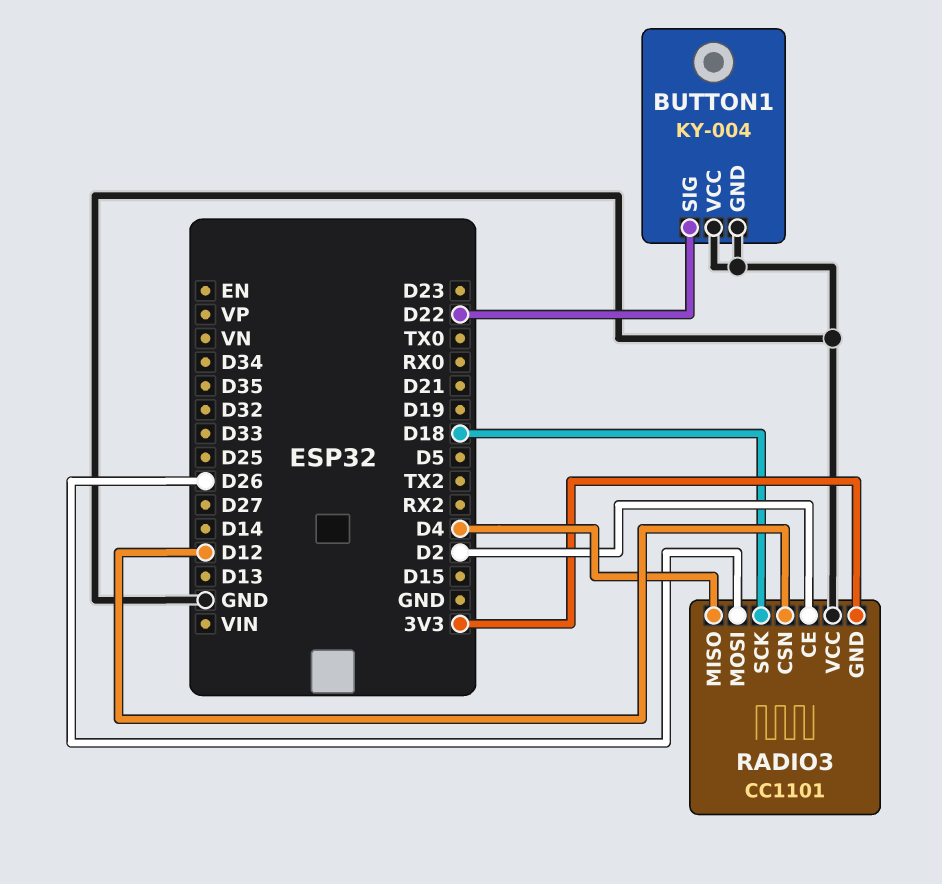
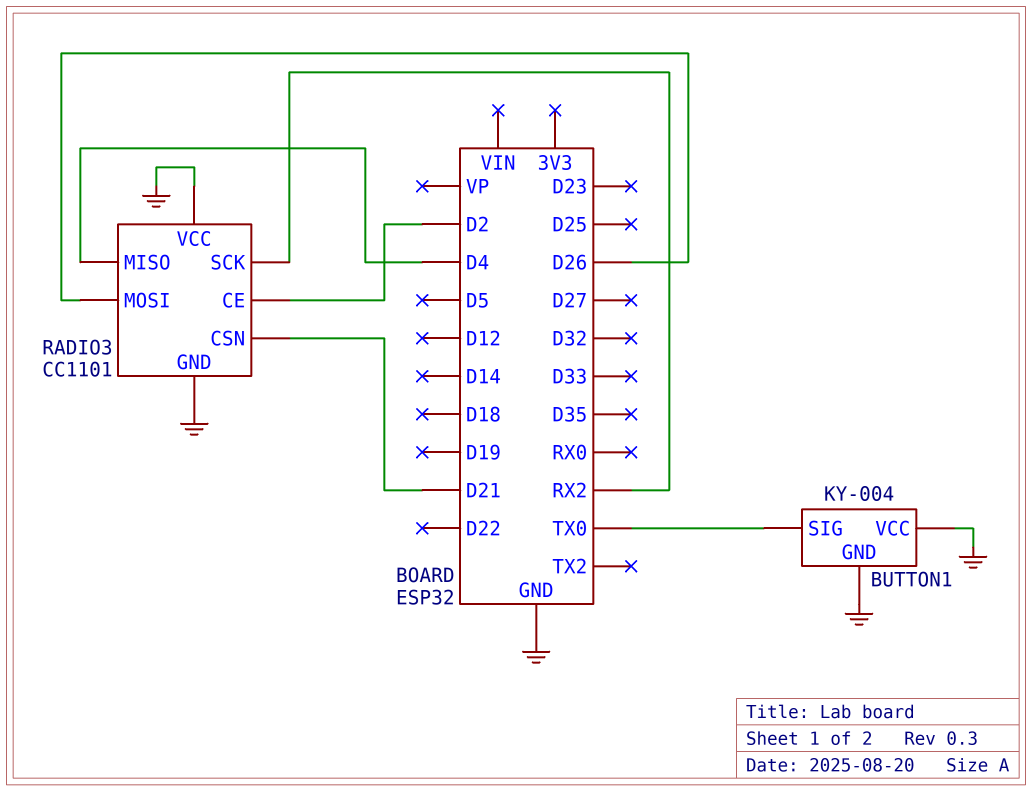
BUTTON1 pin SIG: D22 -> TX0
RADIO3 pin CSN: D12 -> D21
RADIO3 pin GND: 3V3 -> GND
RADIO3 pin SCK: D18 -> RX2

